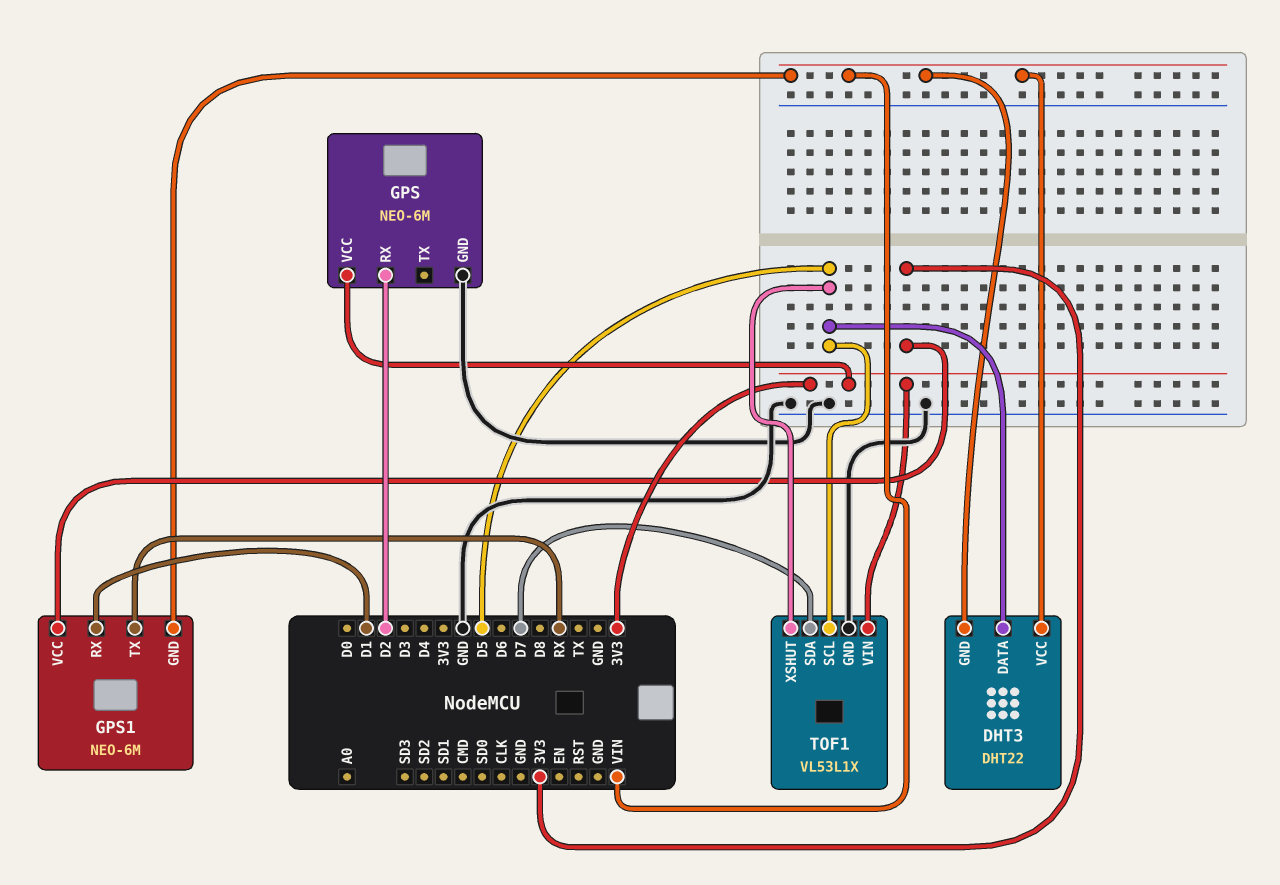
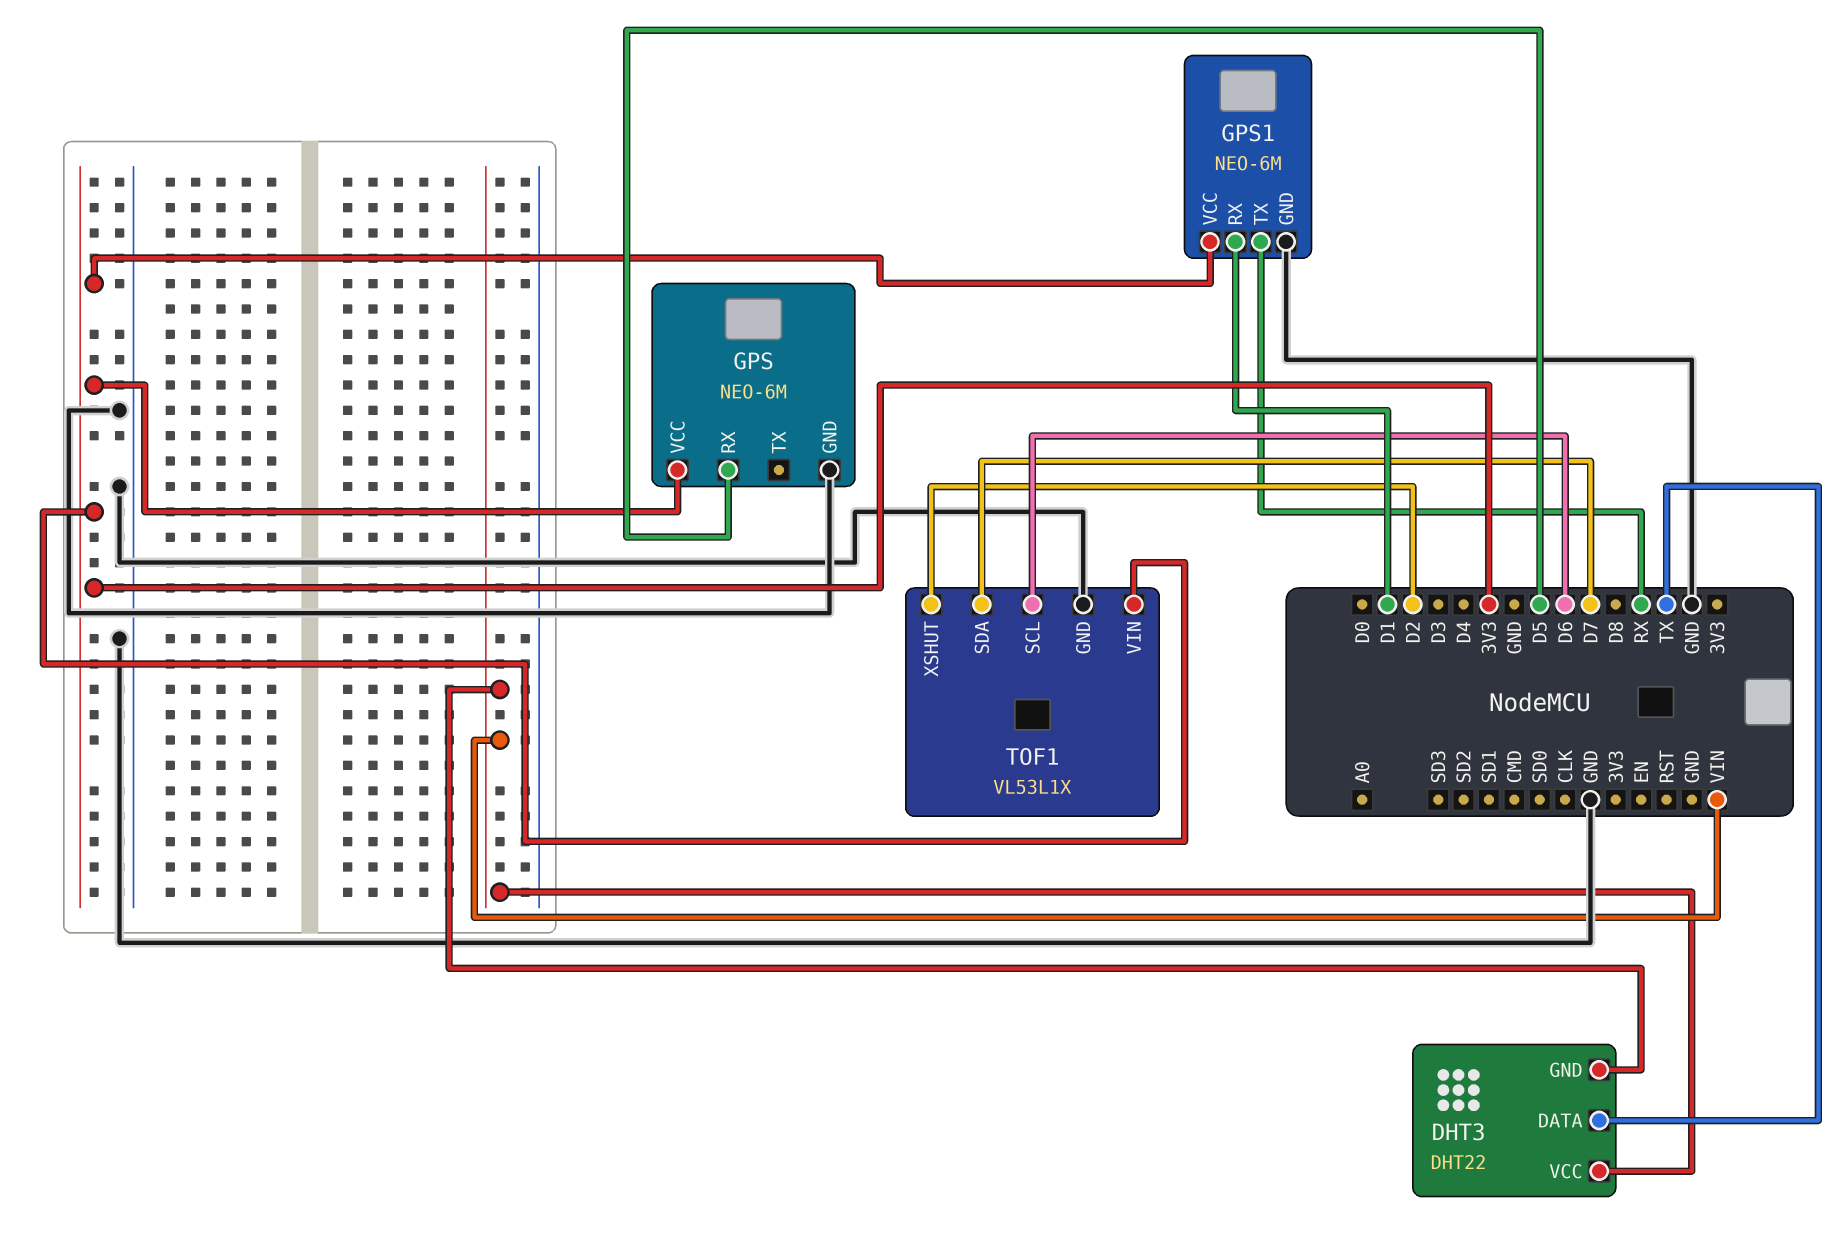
DHT3 pin DATA: D5 -> TX
GPS pin RX: D2 -> D5
GPS1 pin GND: VIN -> GND
TOF1 pin SCL: D5 -> D6
TOF1 pin XSHUT: D5 -> D2

